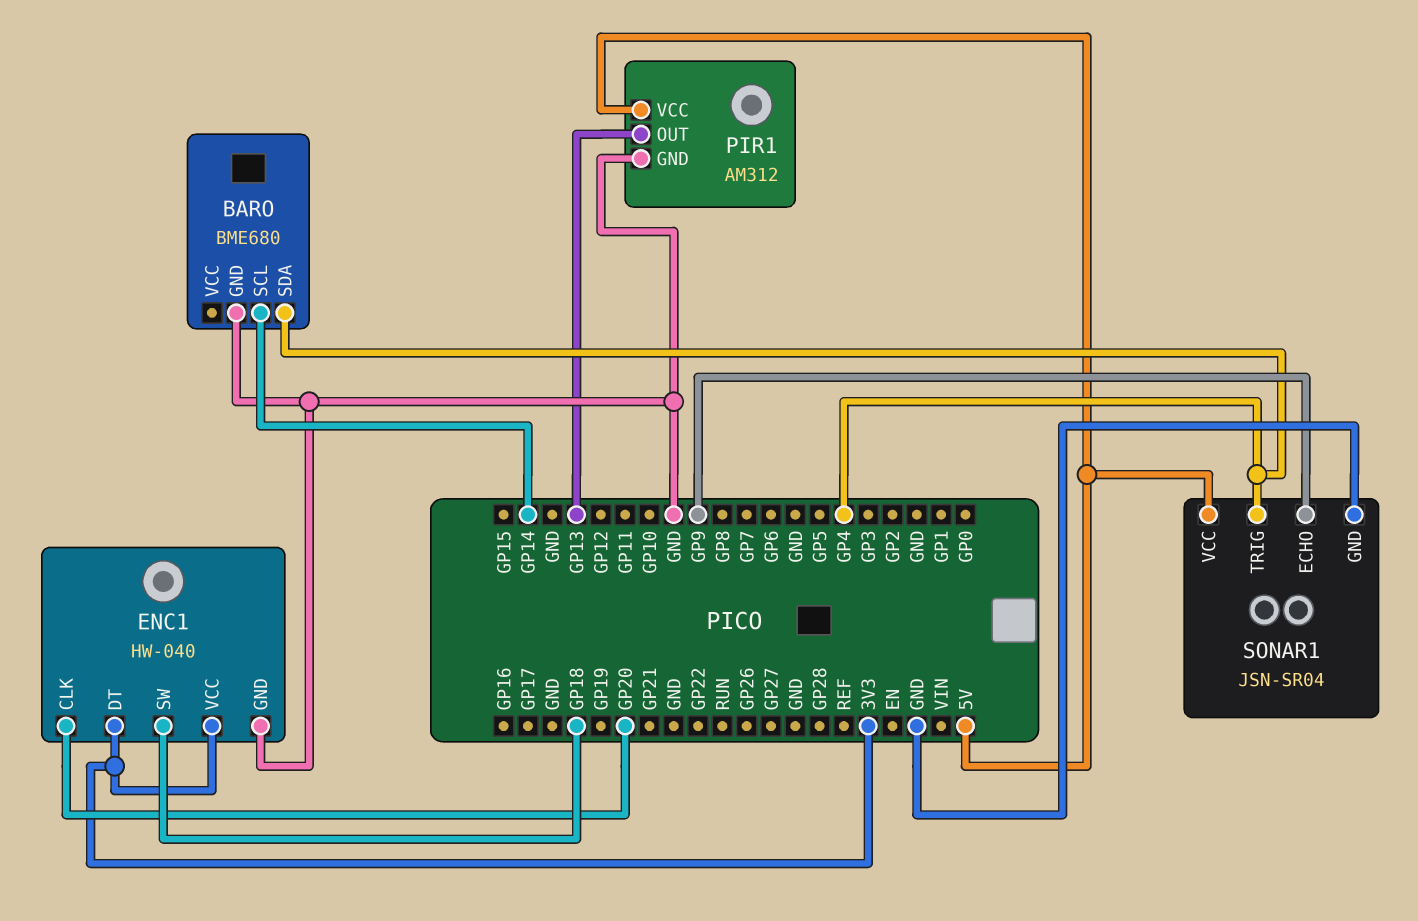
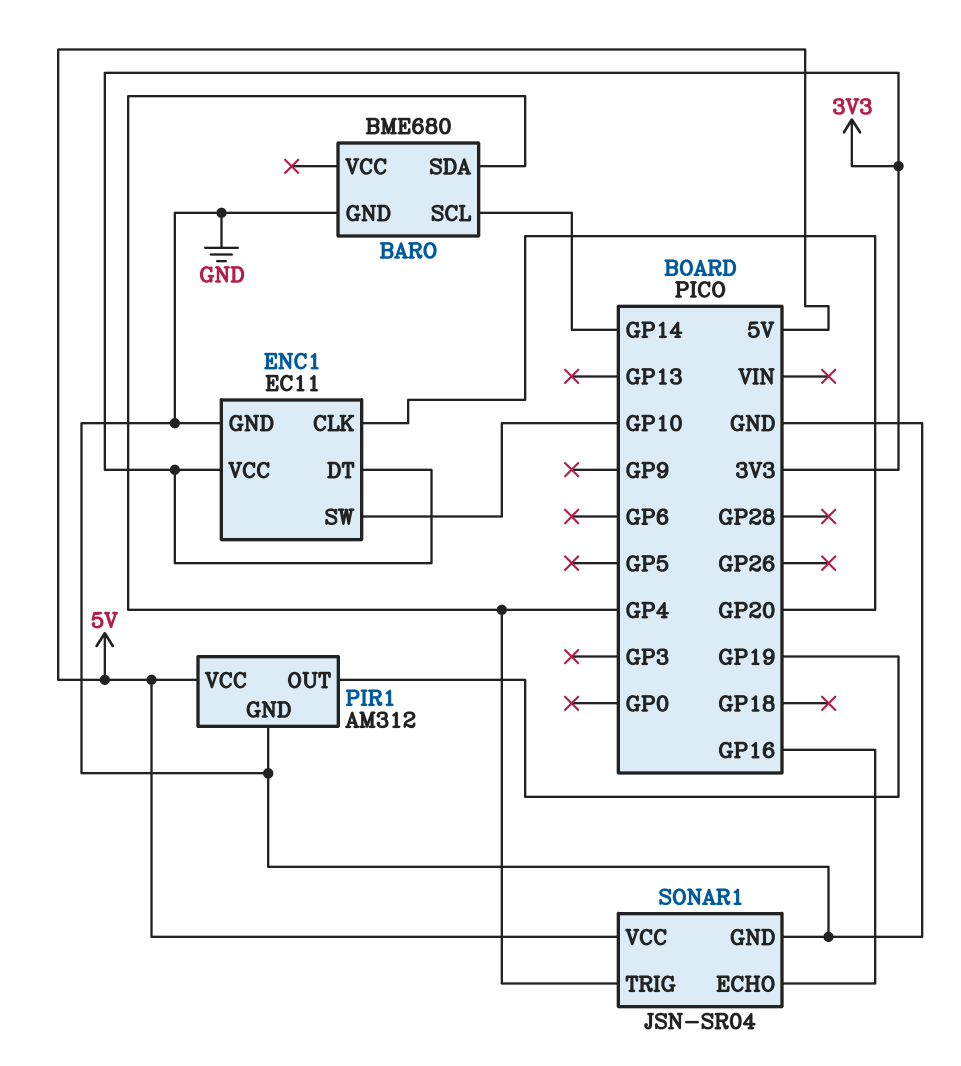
ENC1: HW-040 -> EC11
ENC1 pin SW: GP18 -> GP10
PIR1 pin OUT: GP13 -> GP19
SONAR1 pin ECHO: GP9 -> GP16

